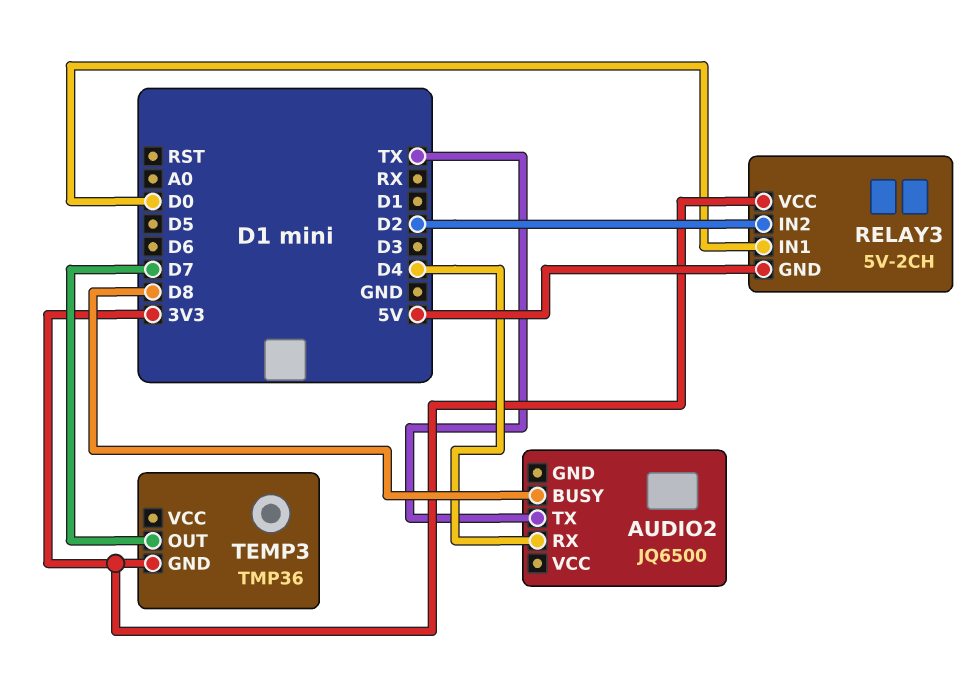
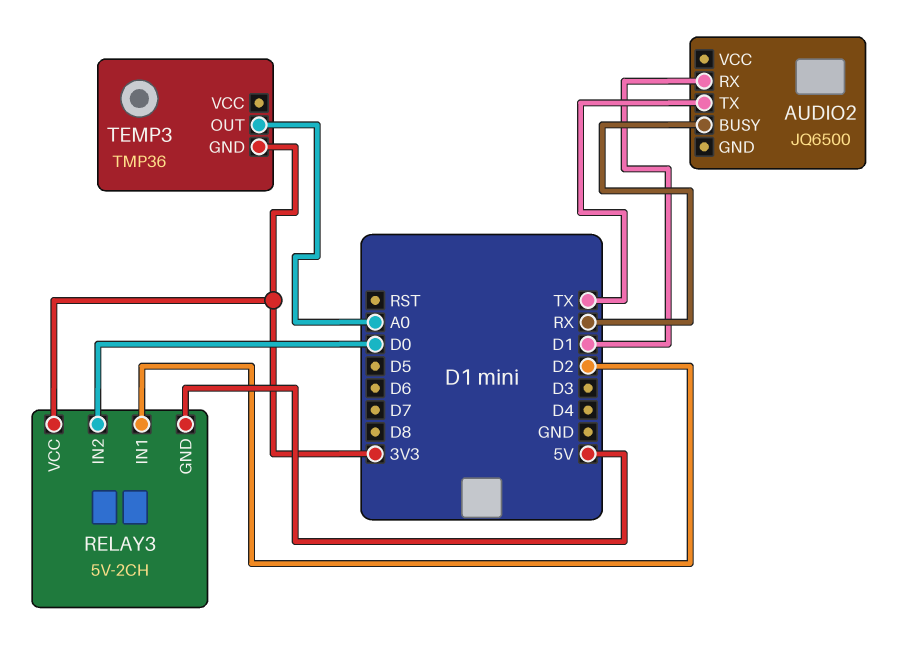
AUDIO2 pin BUSY: D8 -> RX
AUDIO2 pin RX: D4 -> D1
RELAY3 pin IN1: D0 -> D2
RELAY3 pin IN2: D2 -> D0
TEMP3 pin OUT: D7 -> A0

